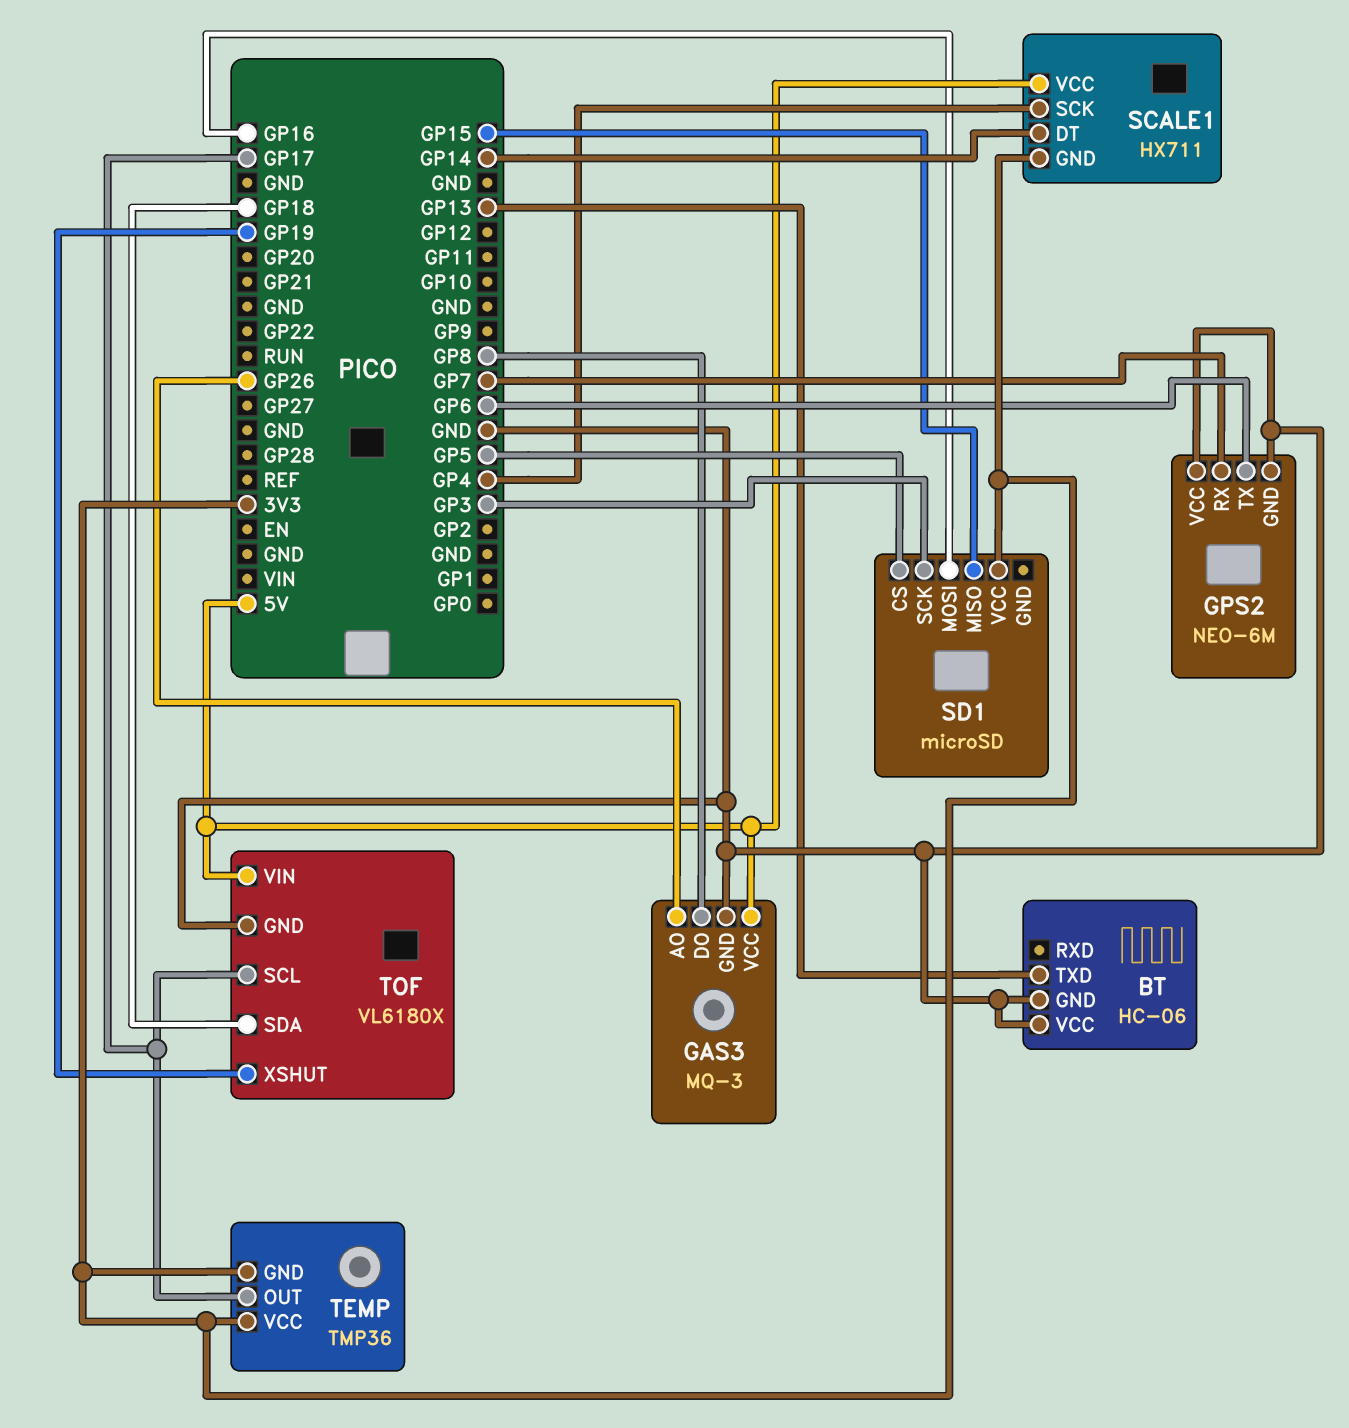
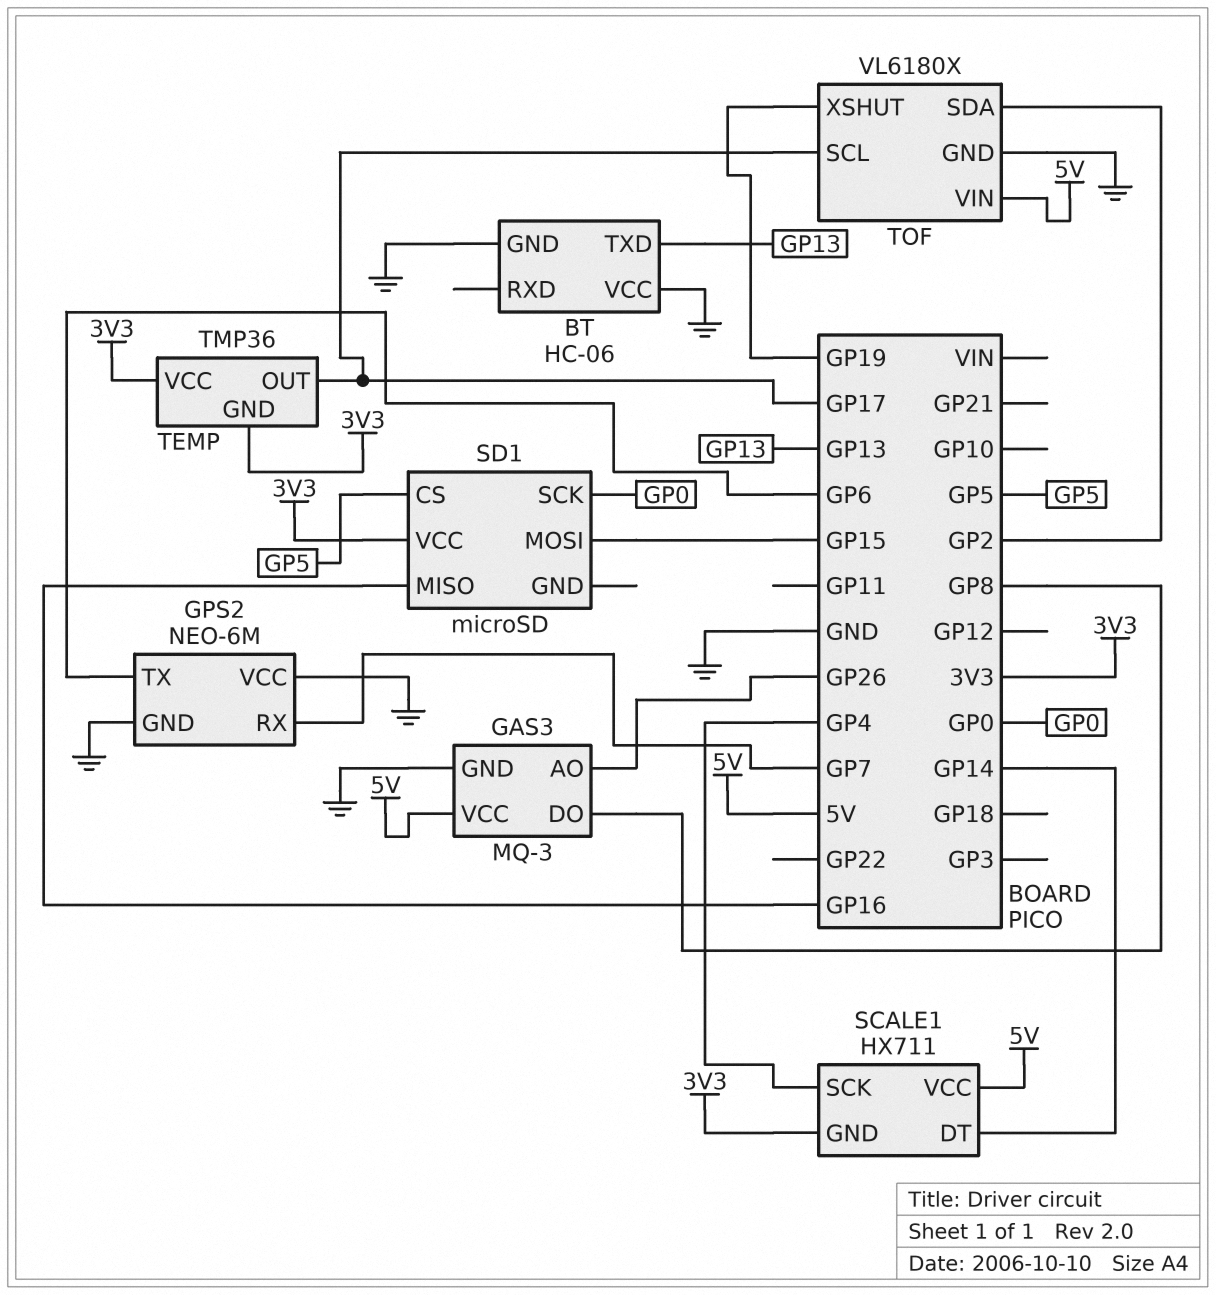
SD1 pin MISO: GP15 -> GP16
SD1 pin MOSI: GP16 -> GP15
SD1 pin SCK: GP3 -> GP0
TOF pin SDA: GP18 -> GP2

